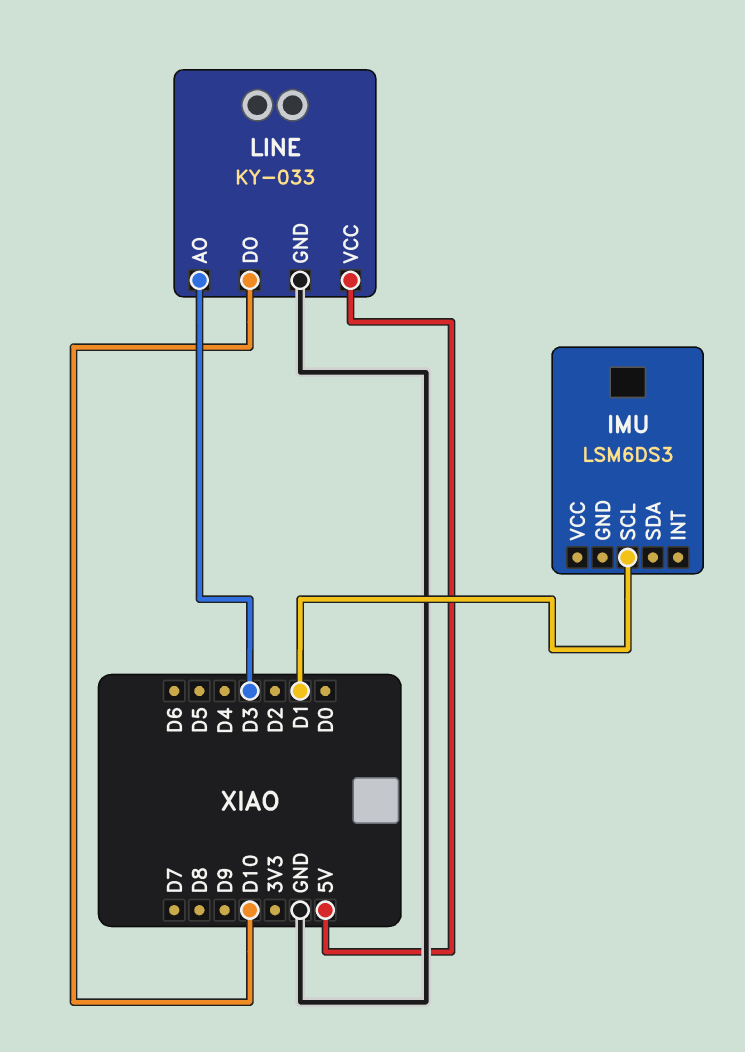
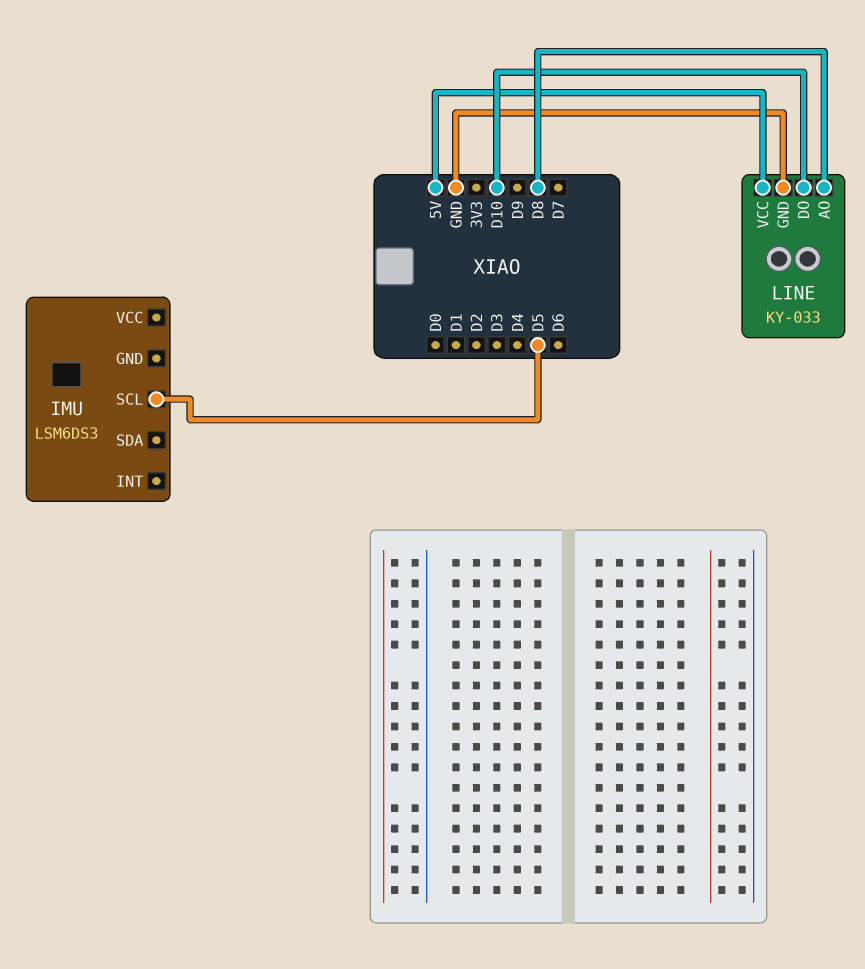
IMU pin SCL: D1 -> D5
LINE pin AO: D3 -> D8

